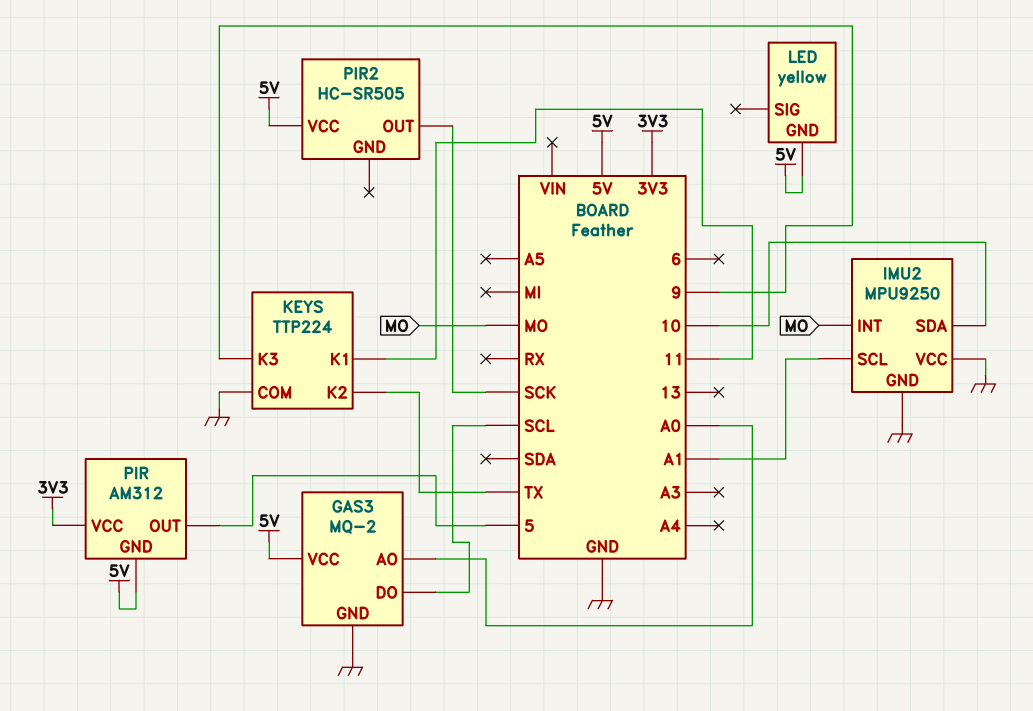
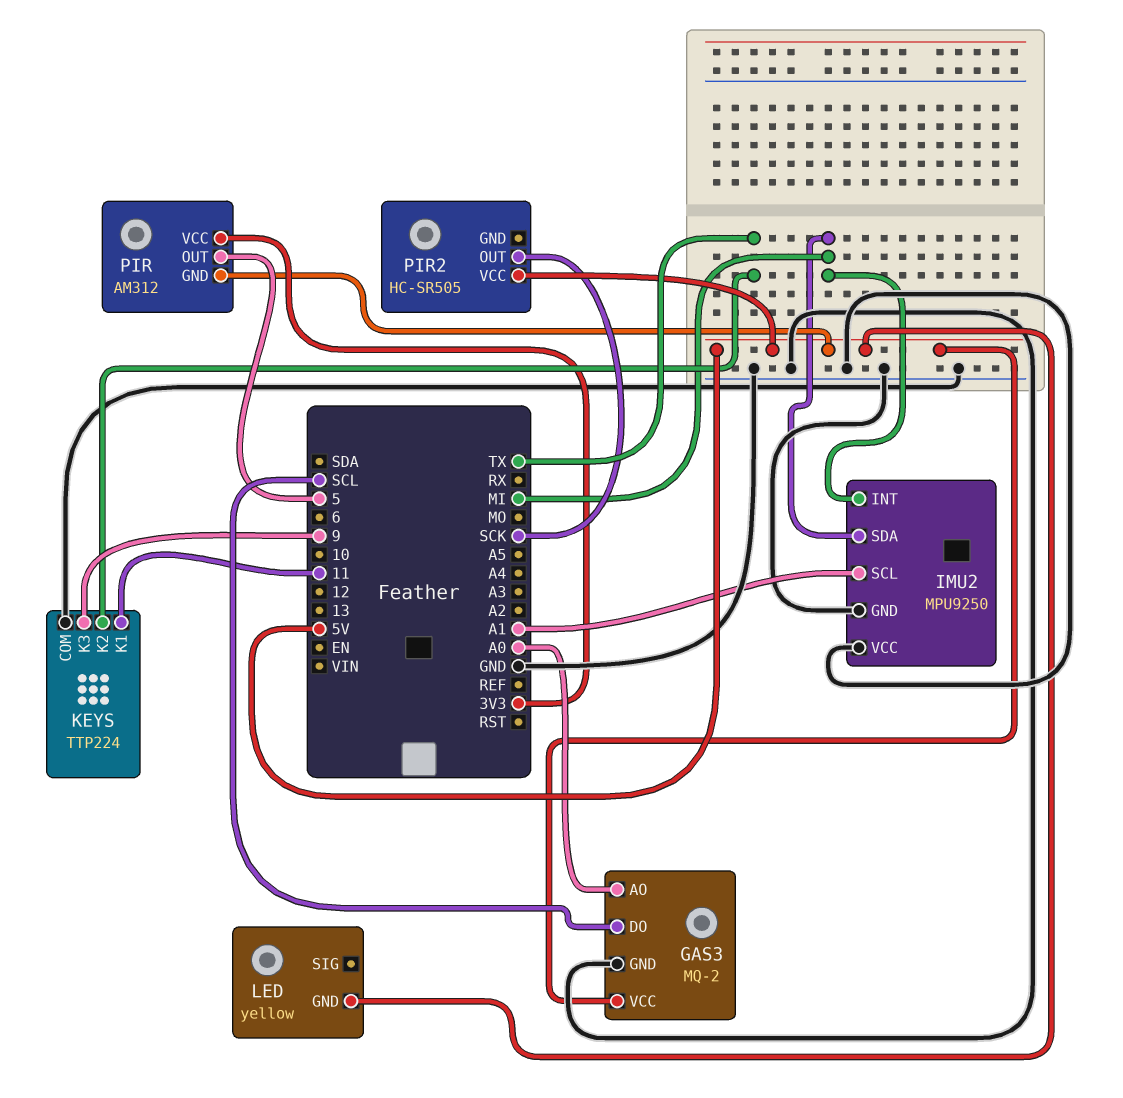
IMU2 pin INT: MO -> MI
IMU2 pin SDA: 10 -> MI

